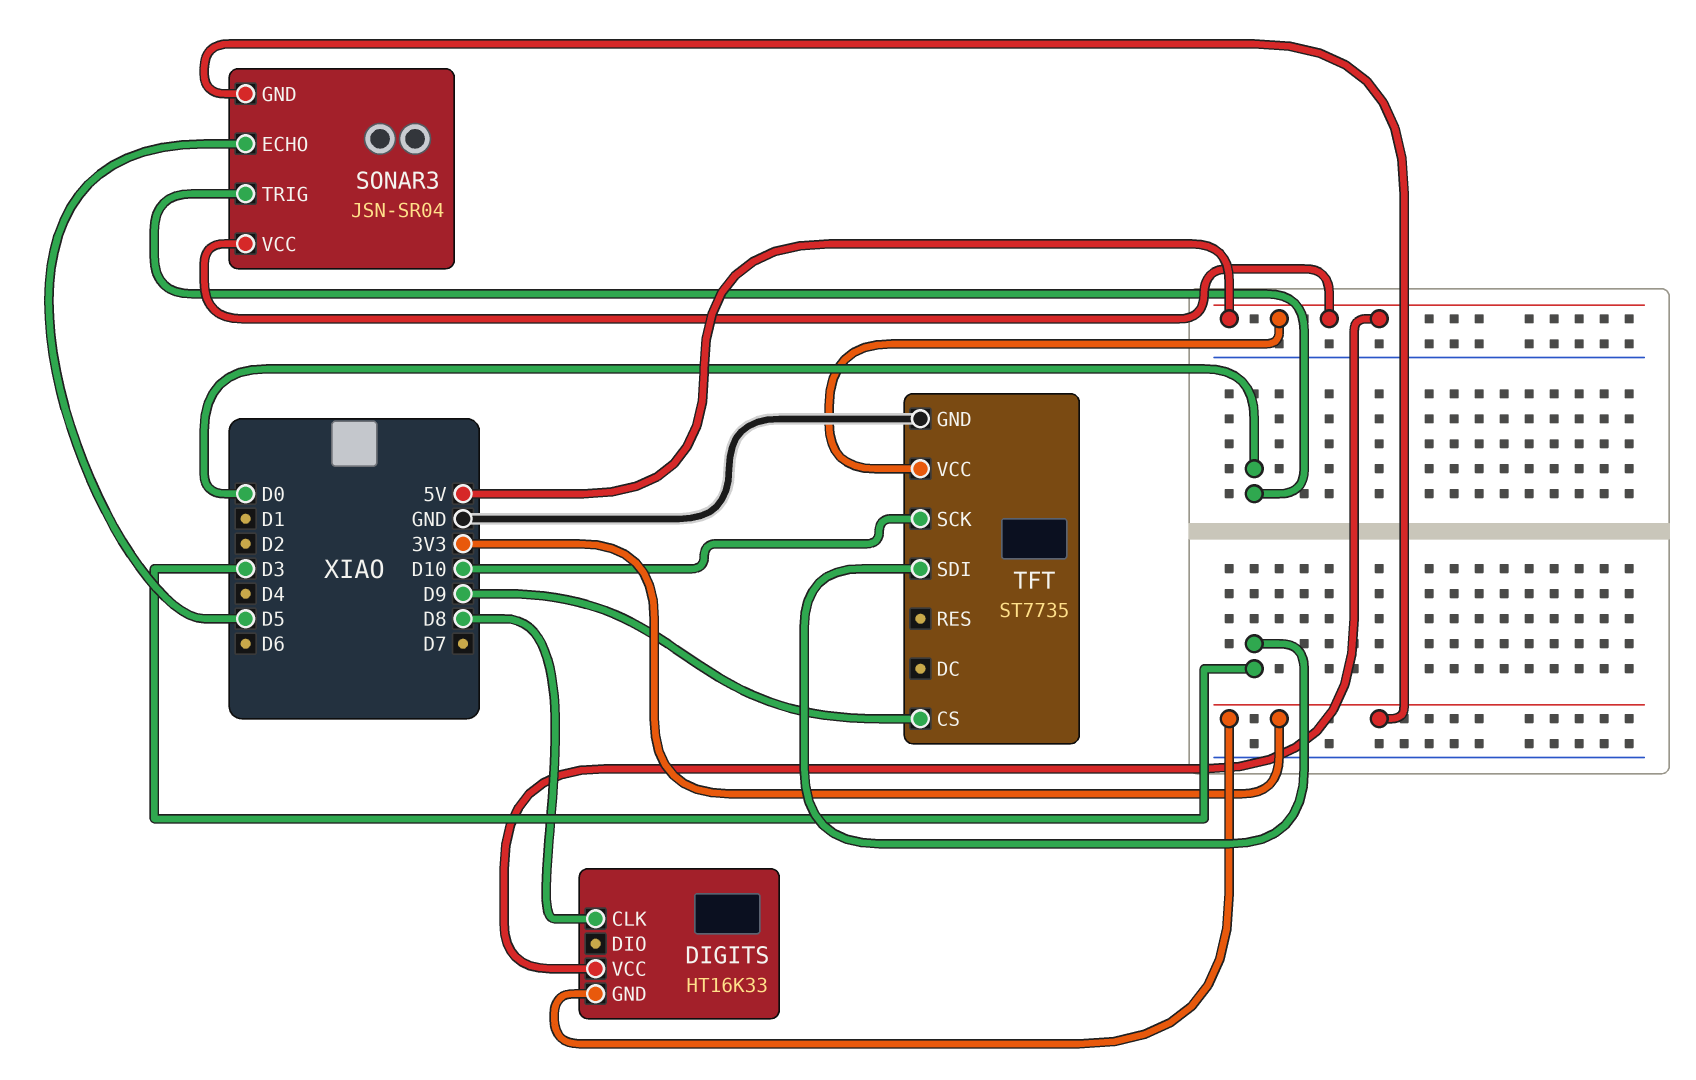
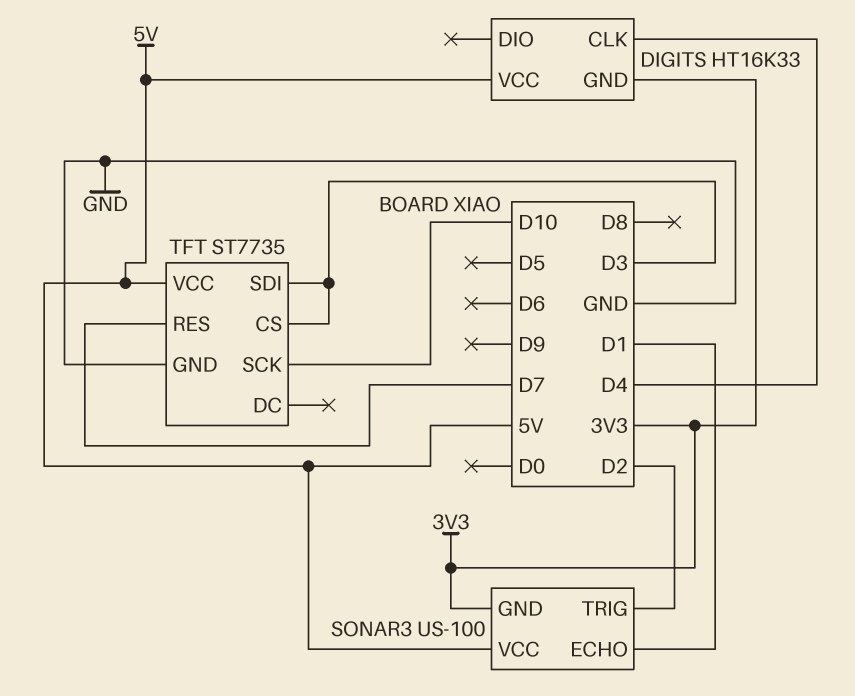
DIGITS pin CLK: D8 -> D4
SONAR3: JSN-SR04 -> US-100
SONAR3 pin ECHO: D5 -> D1
SONAR3 pin TRIG: D0 -> D2
TFT pin CS: D9 -> D3
TFT pin RES: none -> D7

